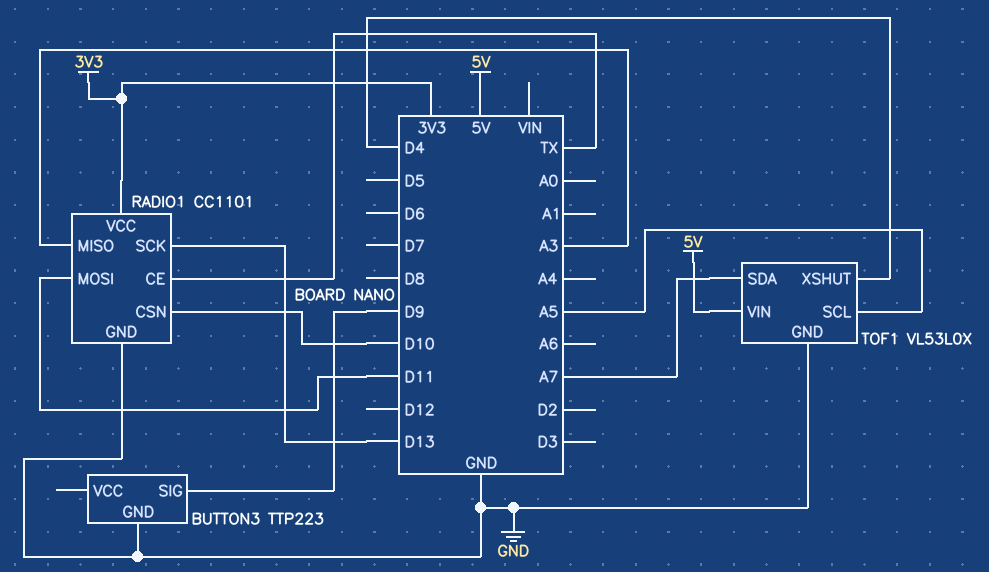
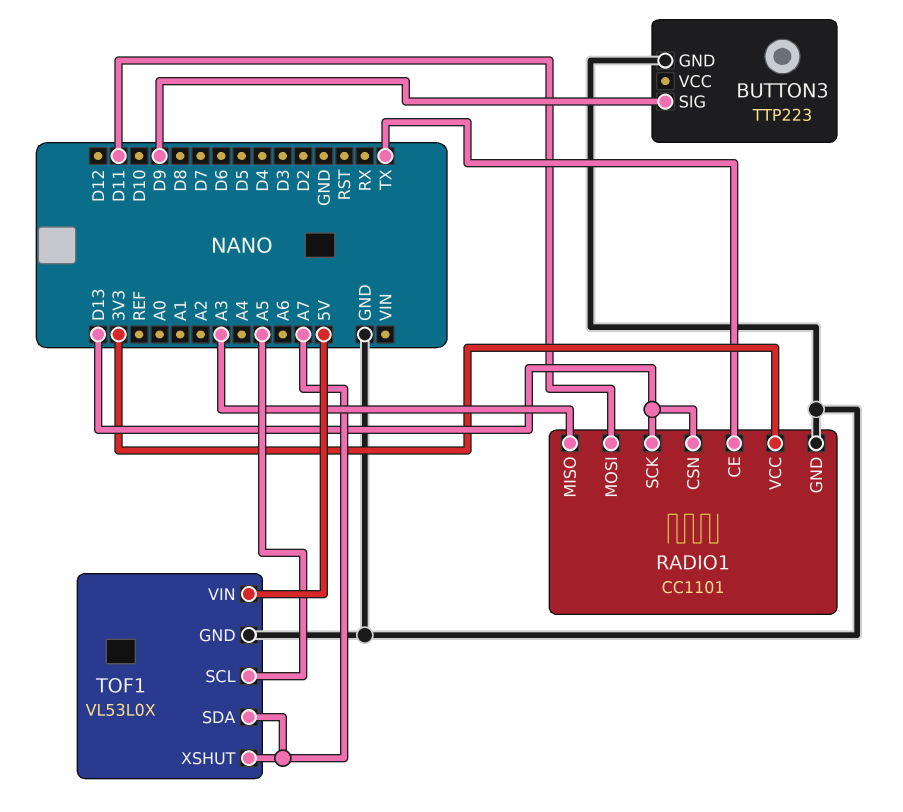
RADIO1 pin CSN: D10 -> D13
TOF1 pin XSHUT: D4 -> A7

